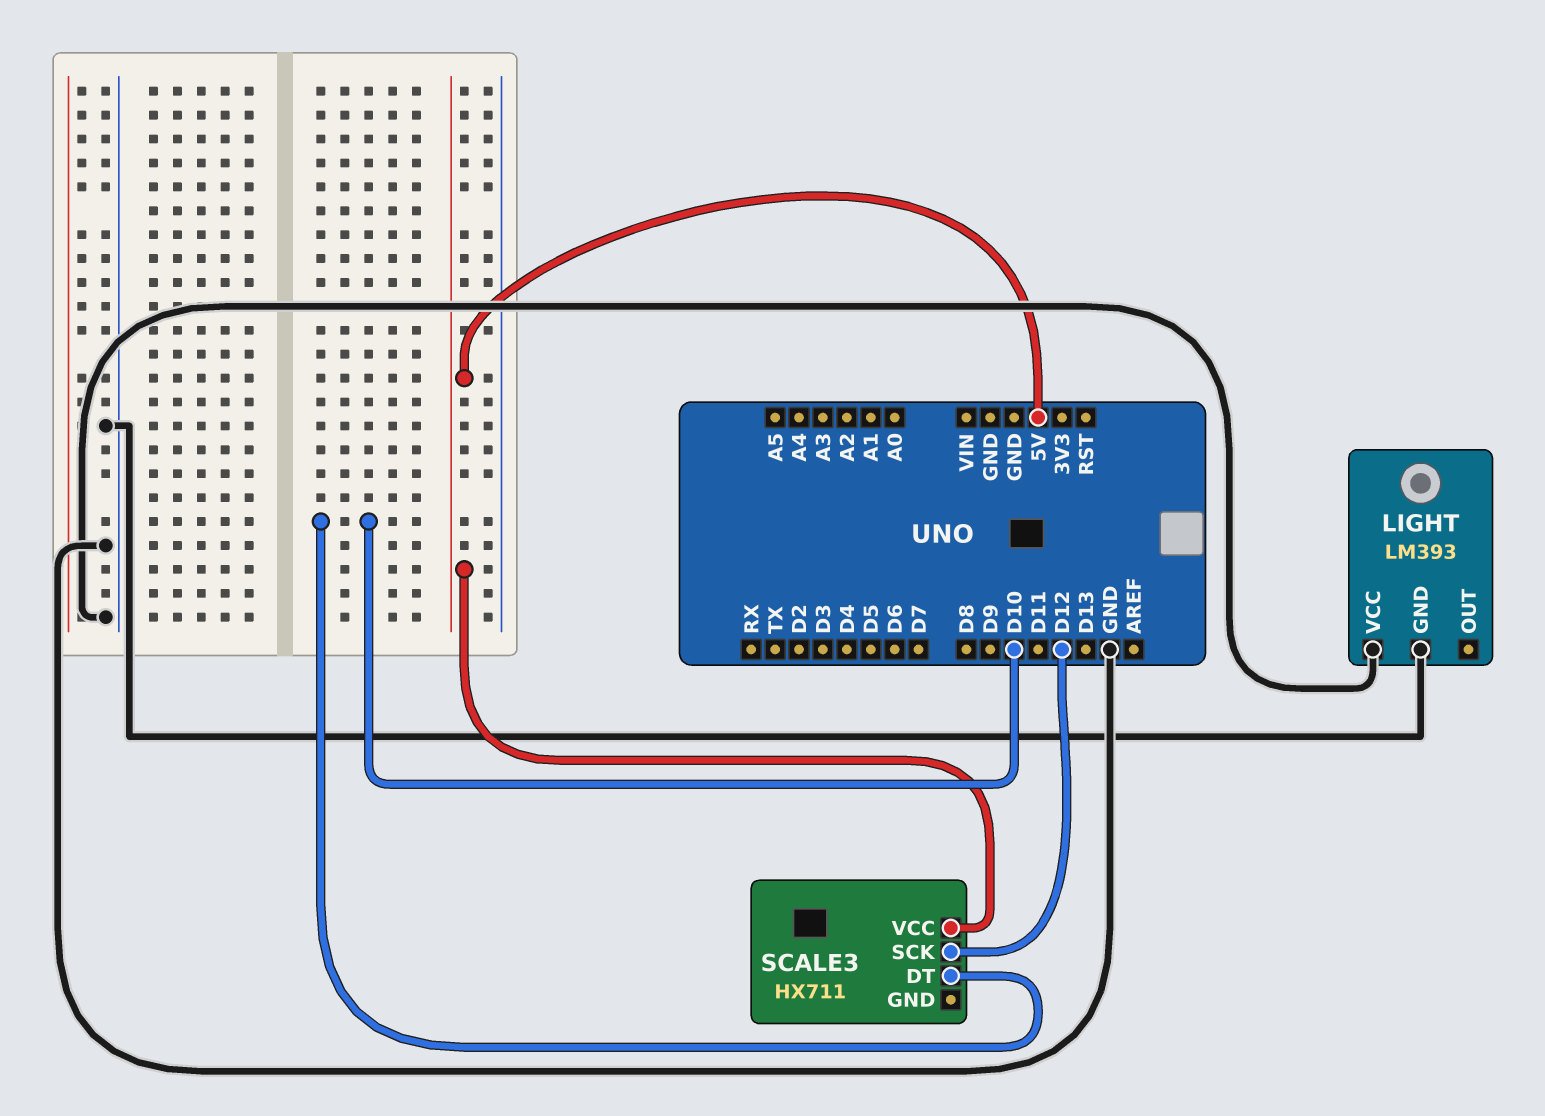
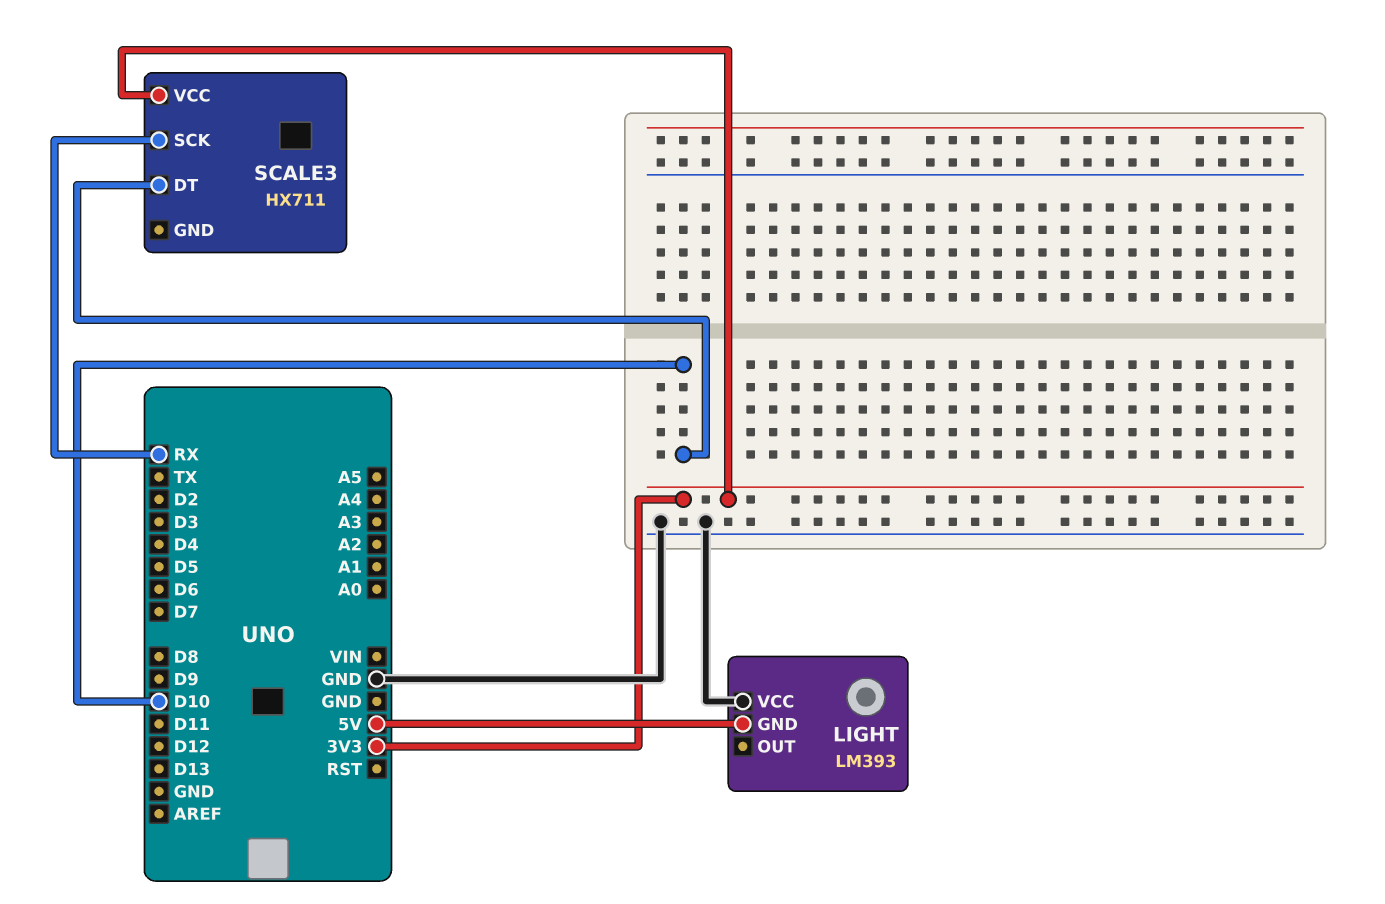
LIGHT pin GND: GND -> 5V
SCALE3 pin SCK: D12 -> RX
SCALE3 pin VCC: 5V -> 3V3

